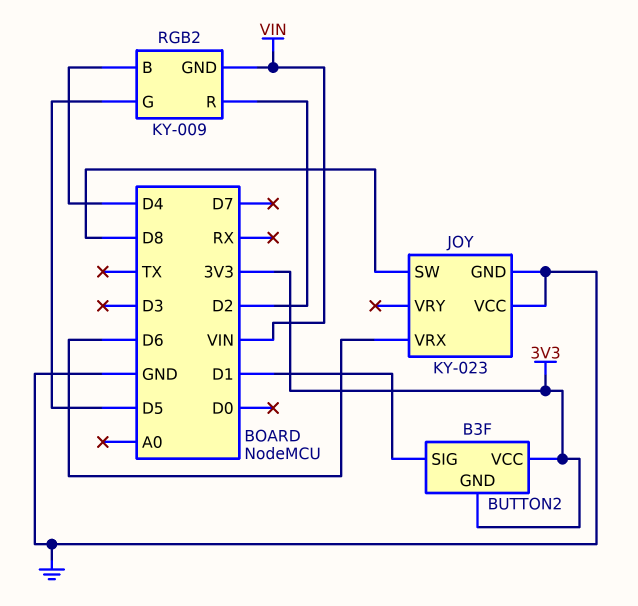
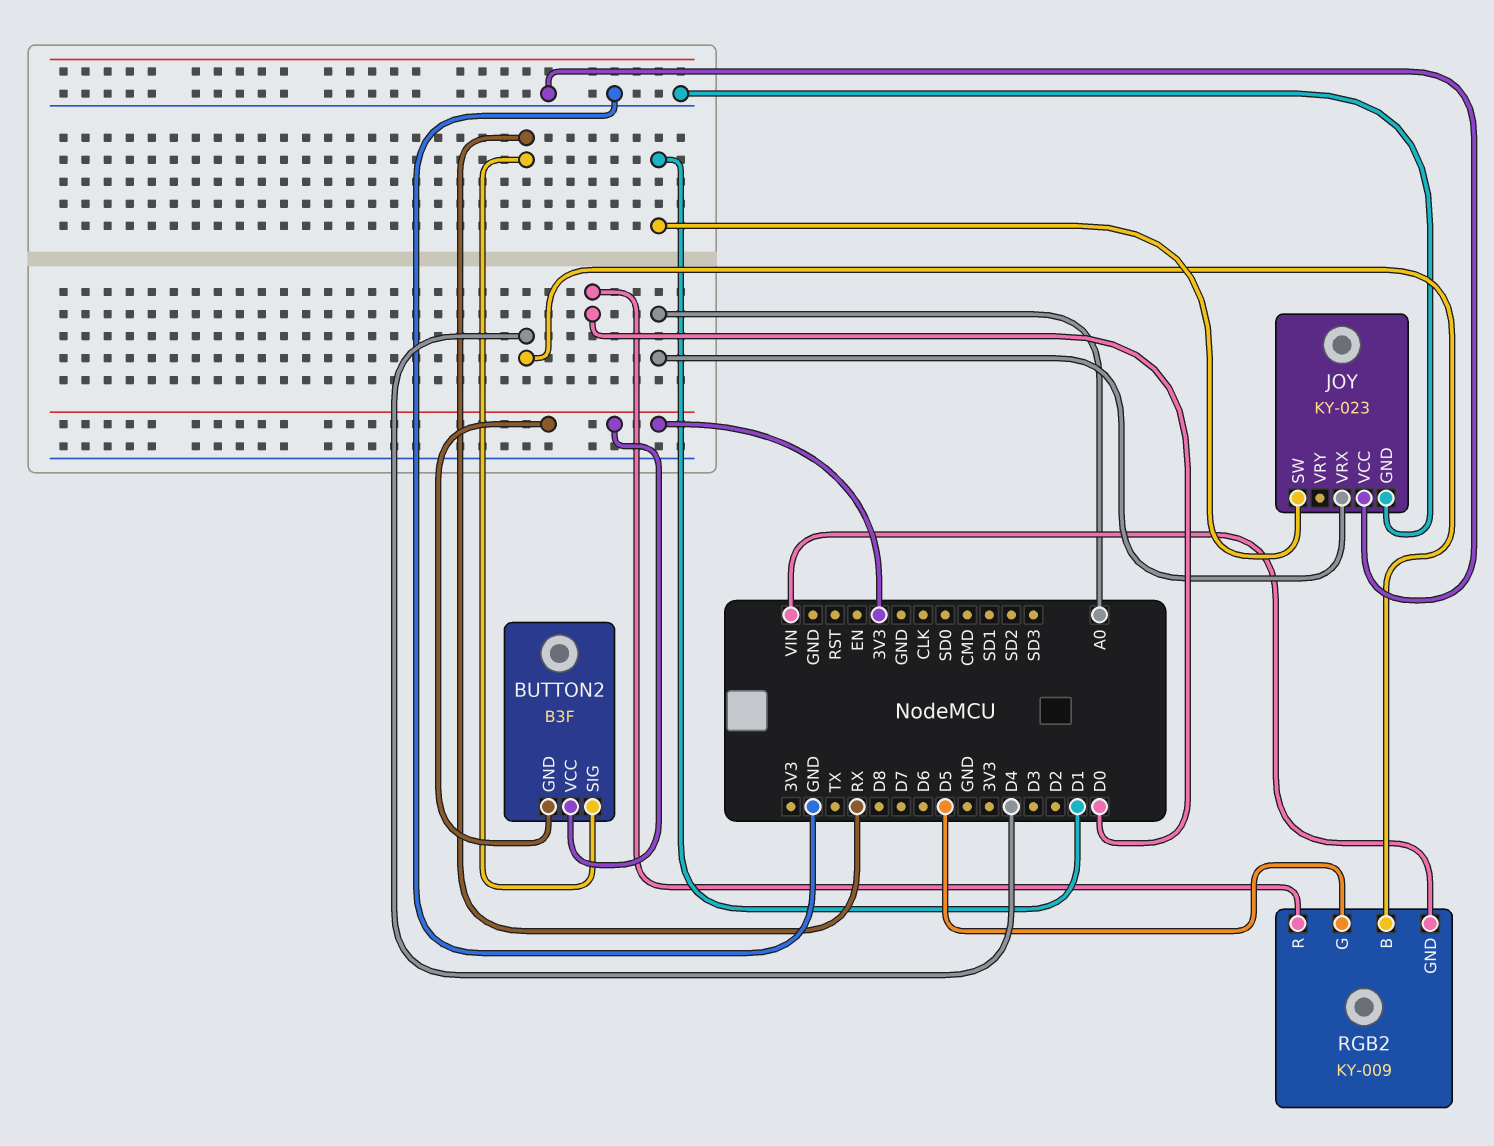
BUTTON2 pin SIG: D1 -> RX
JOY pin SW: D8 -> D1
JOY pin VRX: D6 -> A0
RGB2 pin R: D2 -> D0

